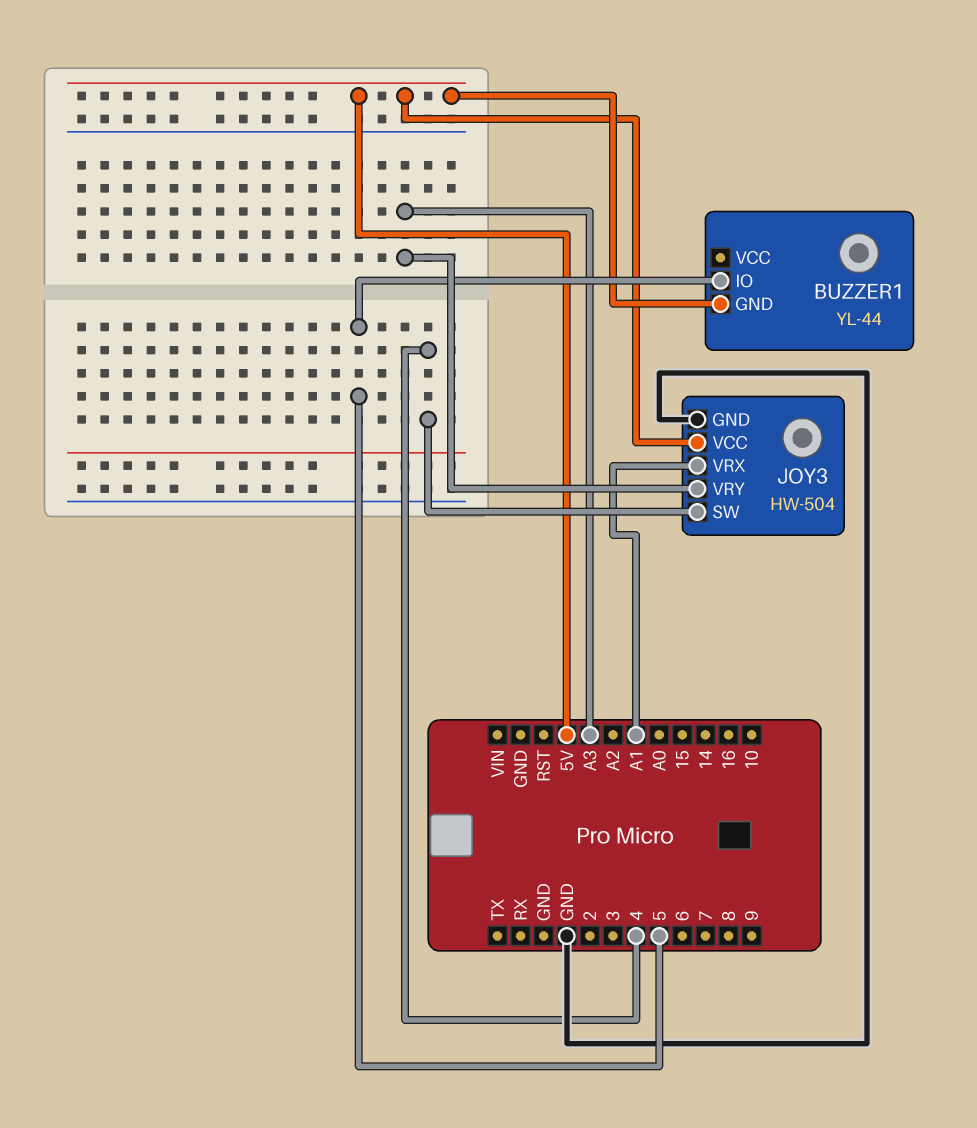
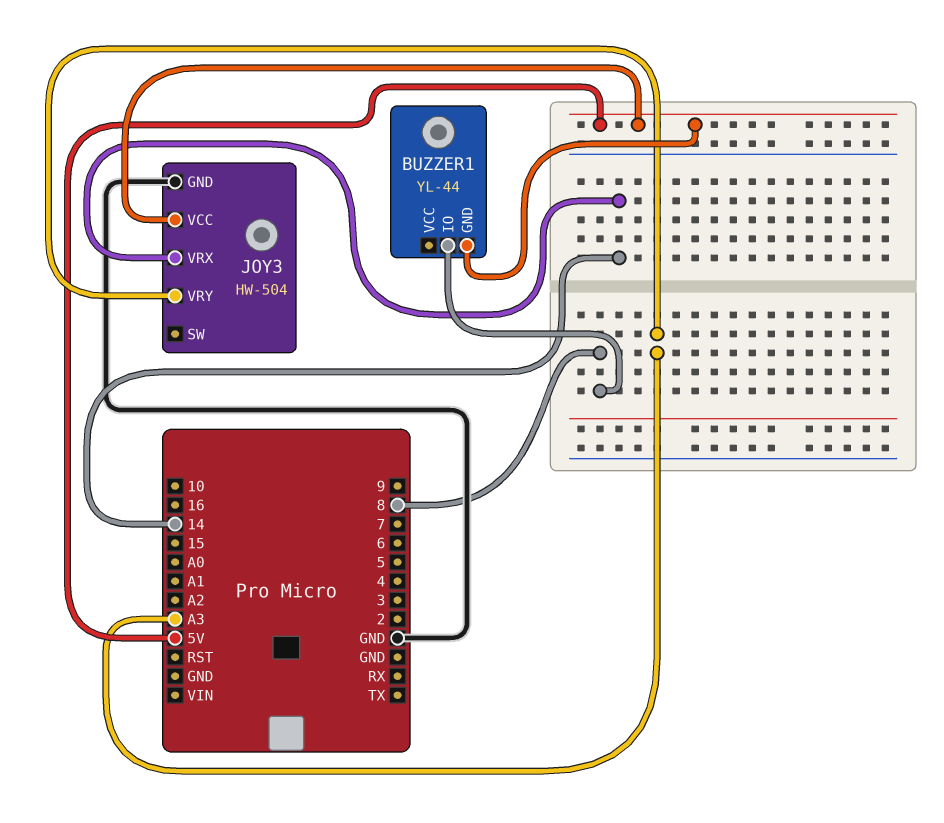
BUZZER1 pin IO: 5 -> 8
JOY3 pin SW: 4 -> none
JOY3 pin VRX: A1 -> 14

